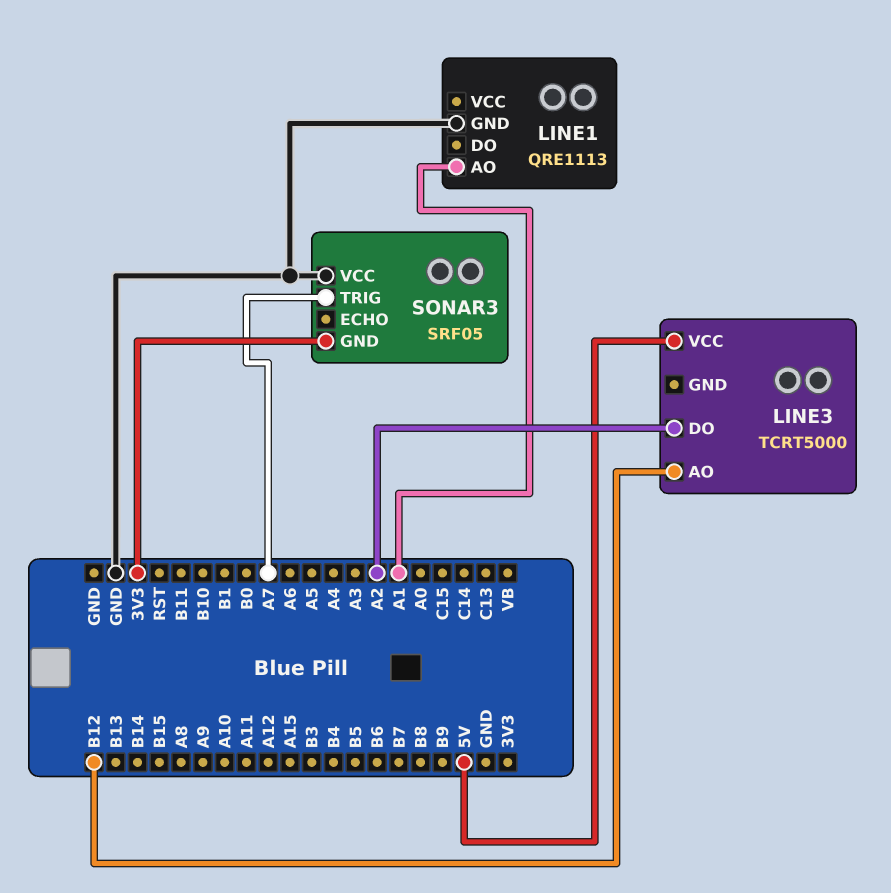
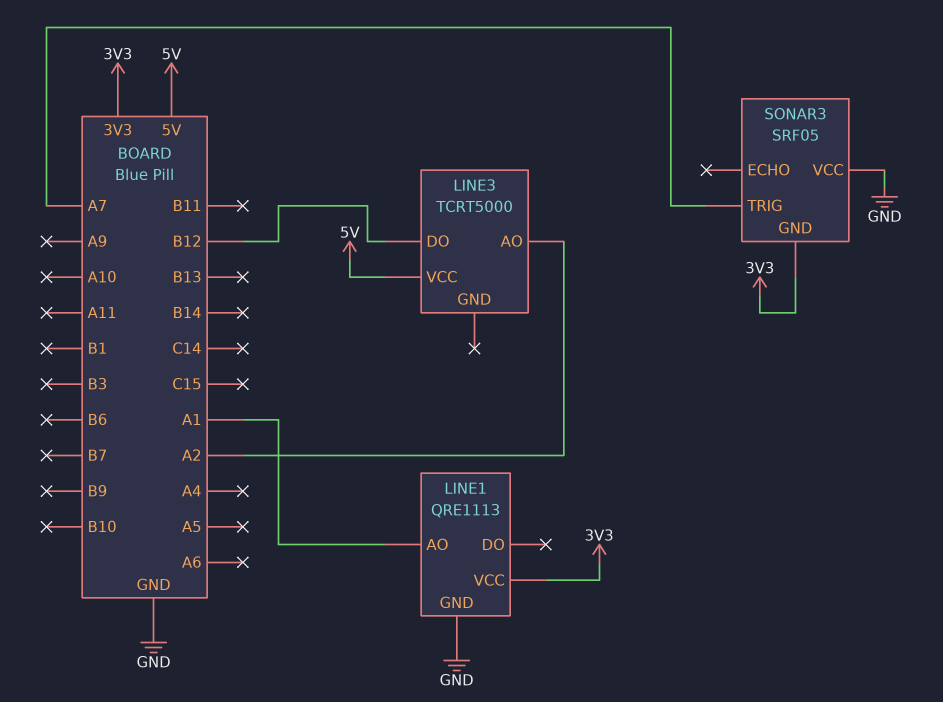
LINE1 pin VCC: none -> 3V3
LINE3 pin AO: B12 -> A2
LINE3 pin DO: A2 -> B12

